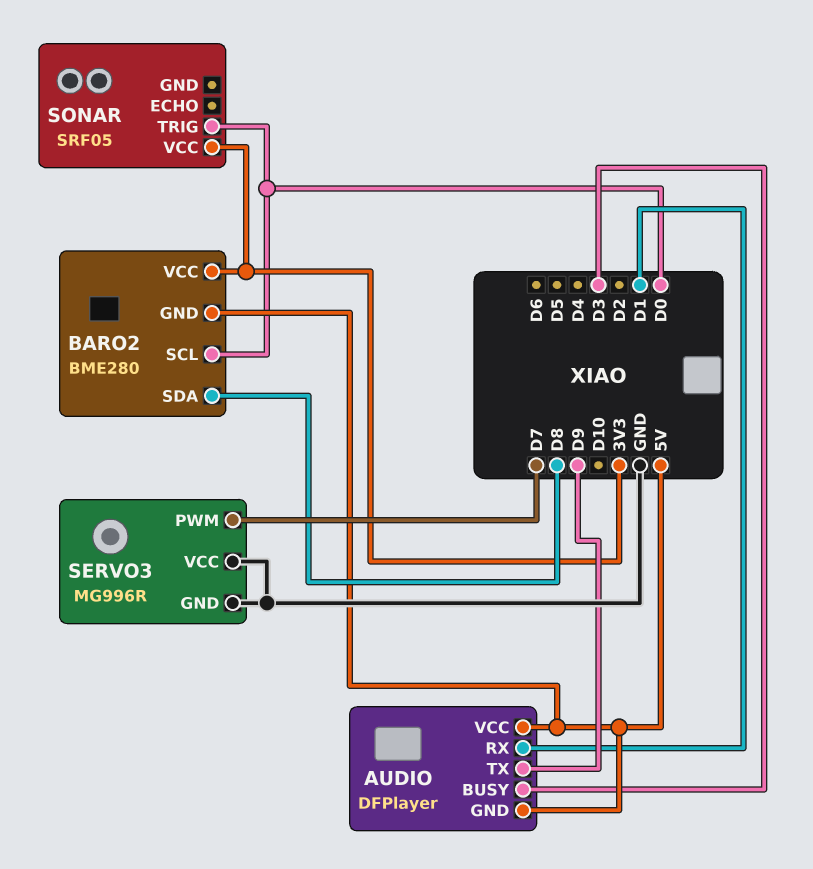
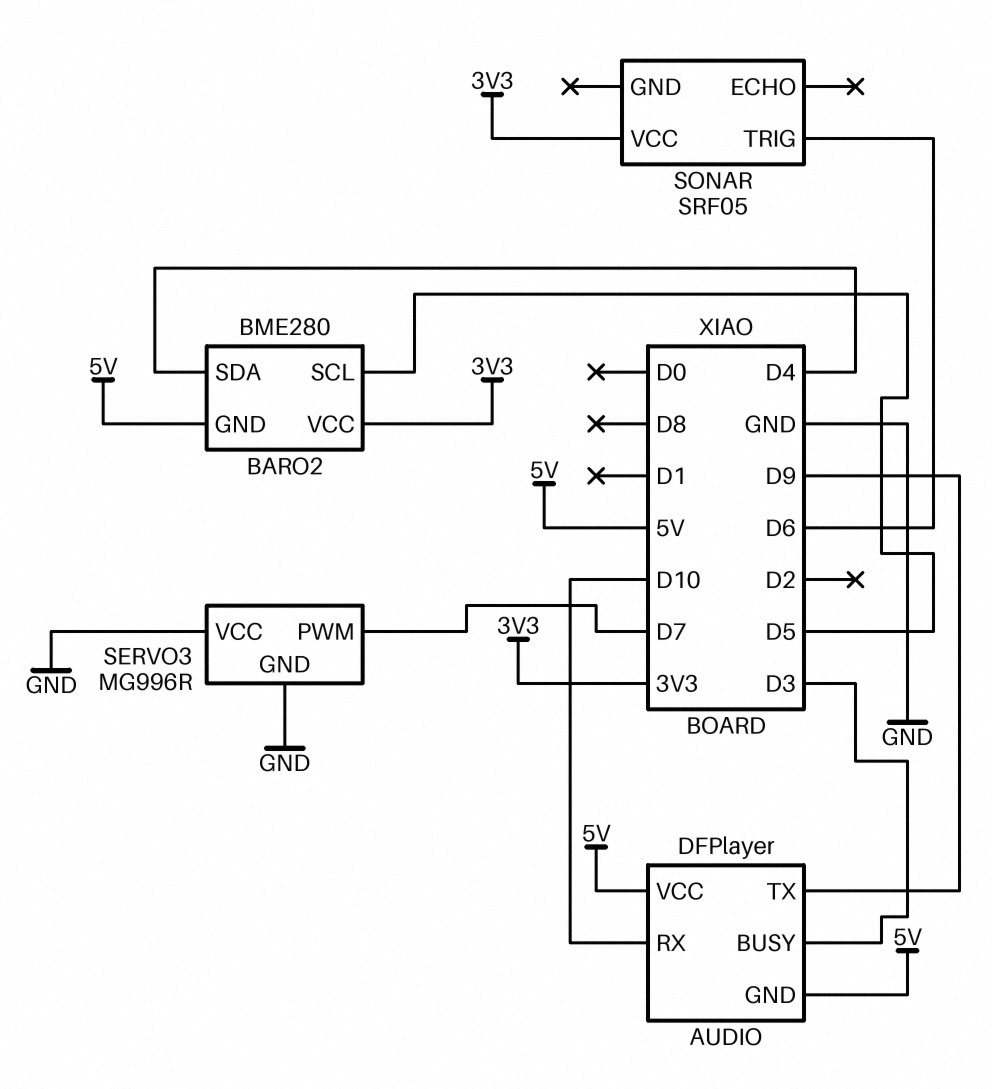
AUDIO pin RX: D1 -> D10
BARO2 pin SCL: D0 -> D5
BARO2 pin SDA: D8 -> D4
SONAR pin TRIG: D0 -> D6

